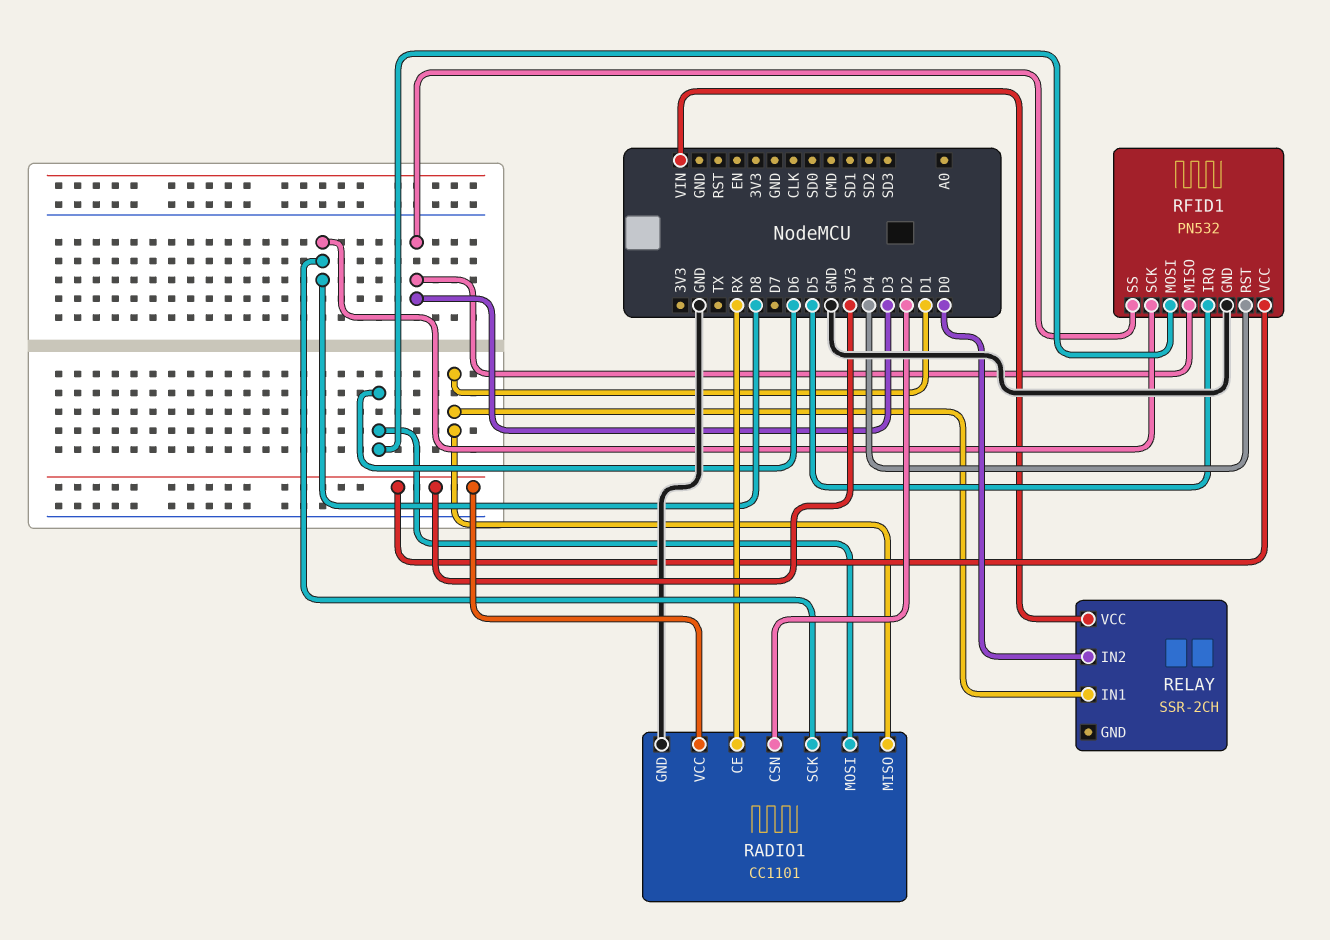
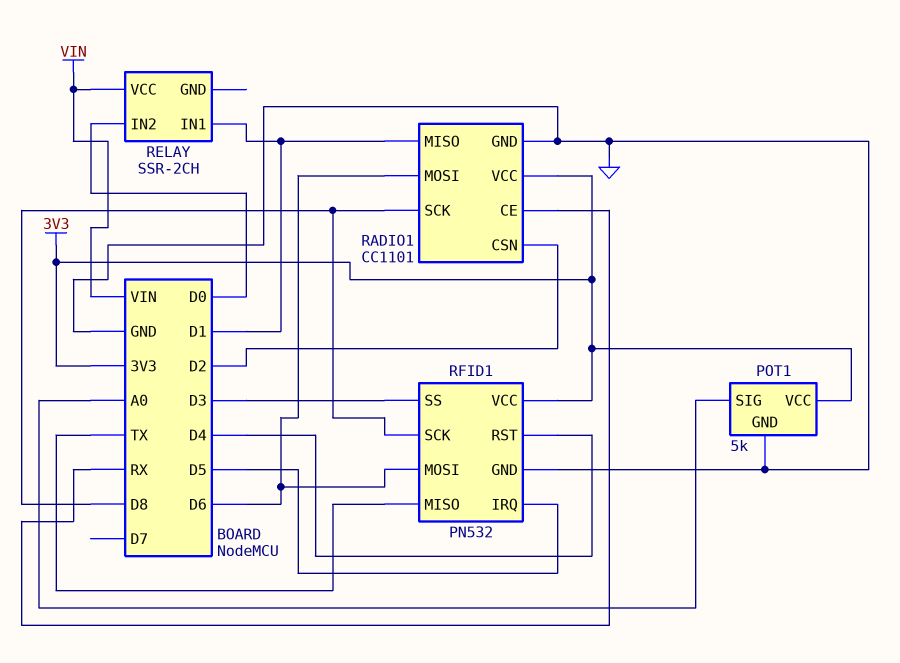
POT1: none -> 5k
POT1 pin GND: none -> GND
POT1 pin SIG: none -> A0
POT1 pin VCC: none -> 3V3
RFID1 pin MISO: D3 -> TX

